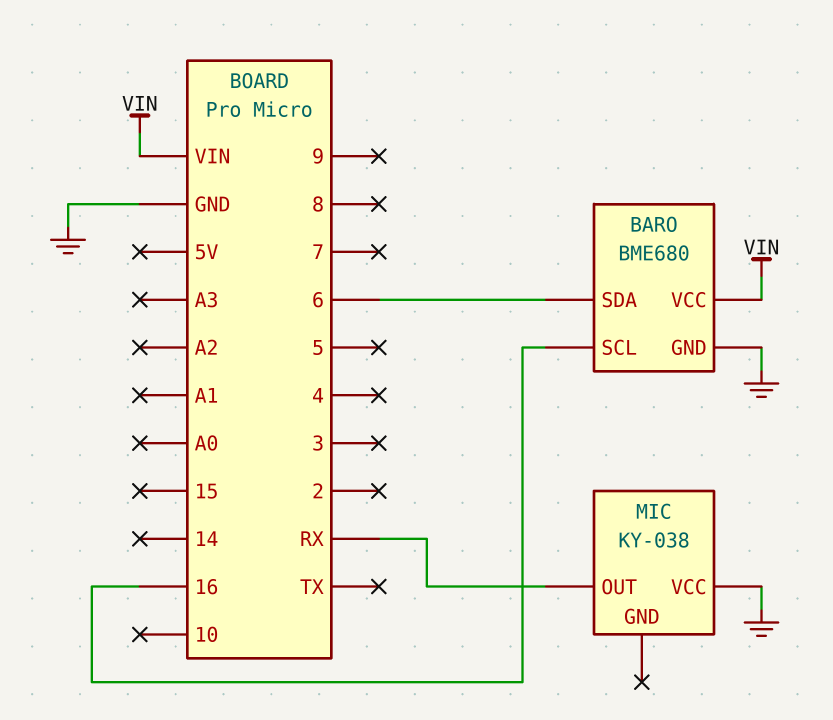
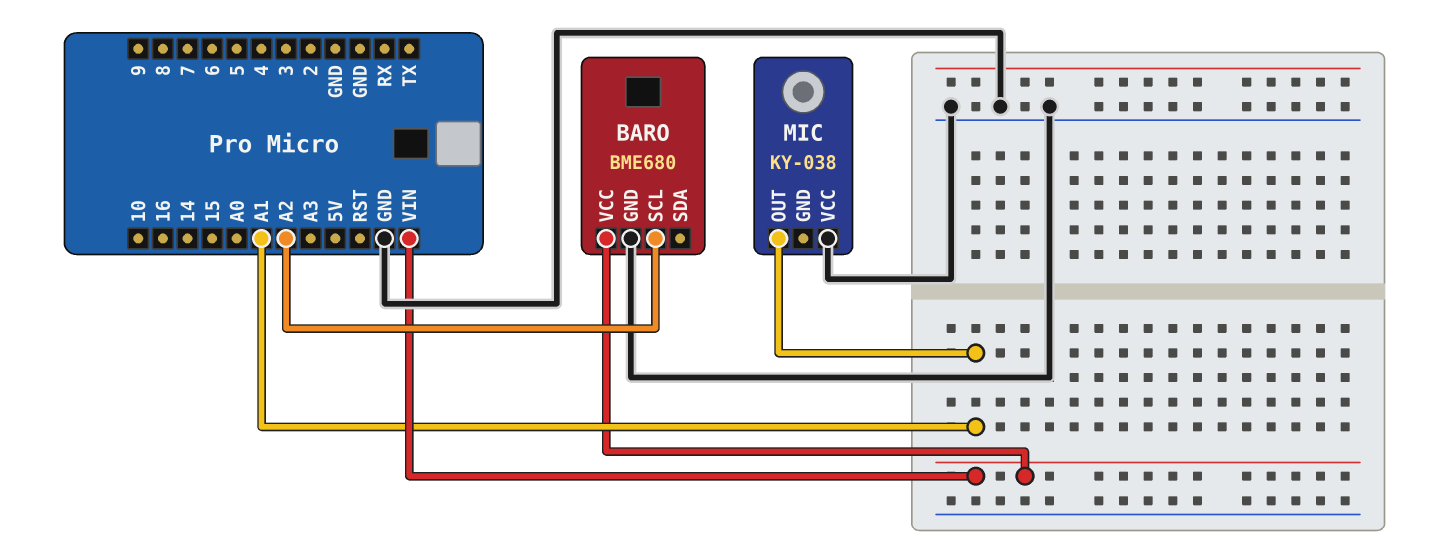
BARO pin SCL: 16 -> A2
BARO pin SDA: 6 -> none
MIC pin OUT: RX -> A1

